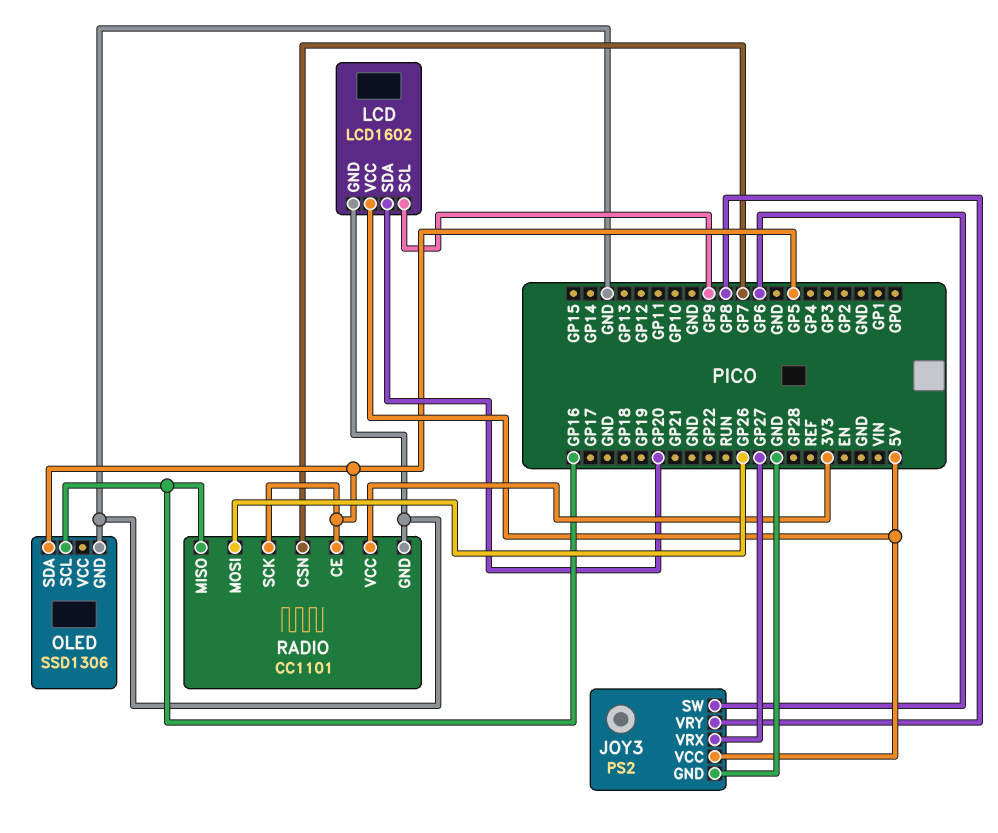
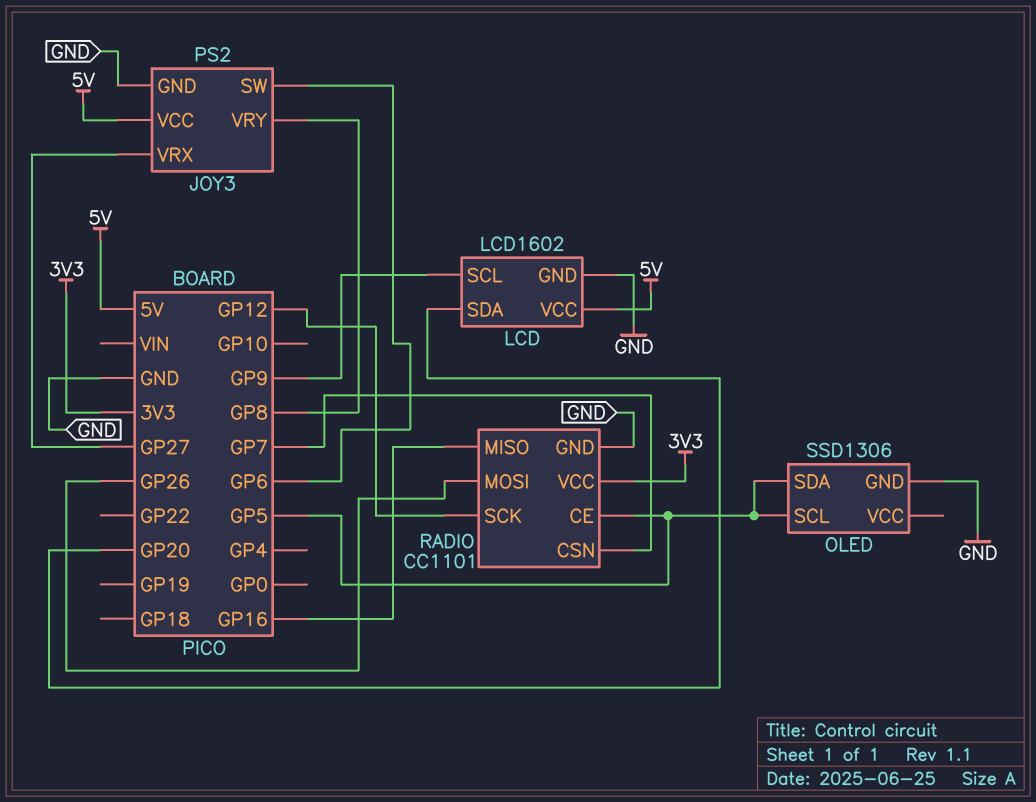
OLED pin SCL: GP16 -> GP5
RADIO pin SCK: GP5 -> GP12

